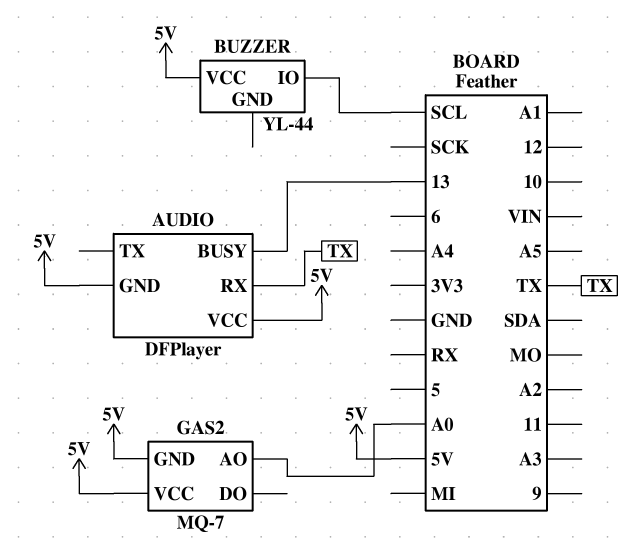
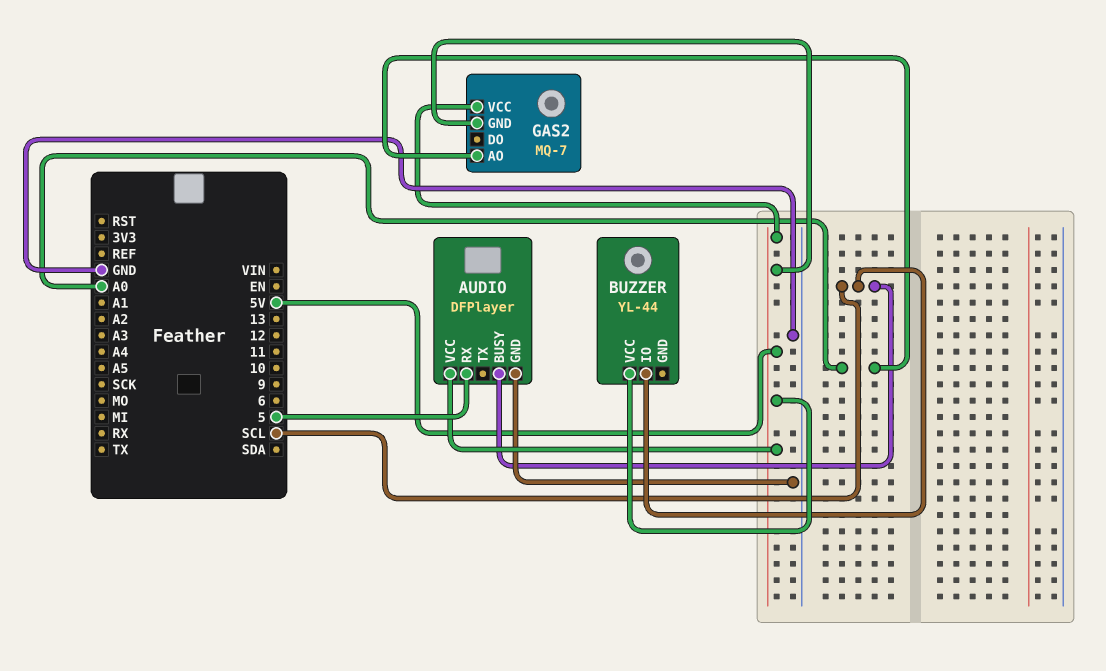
AUDIO pin BUSY: 13 -> SCL
AUDIO pin GND: 5V -> GND
AUDIO pin RX: TX -> 5

